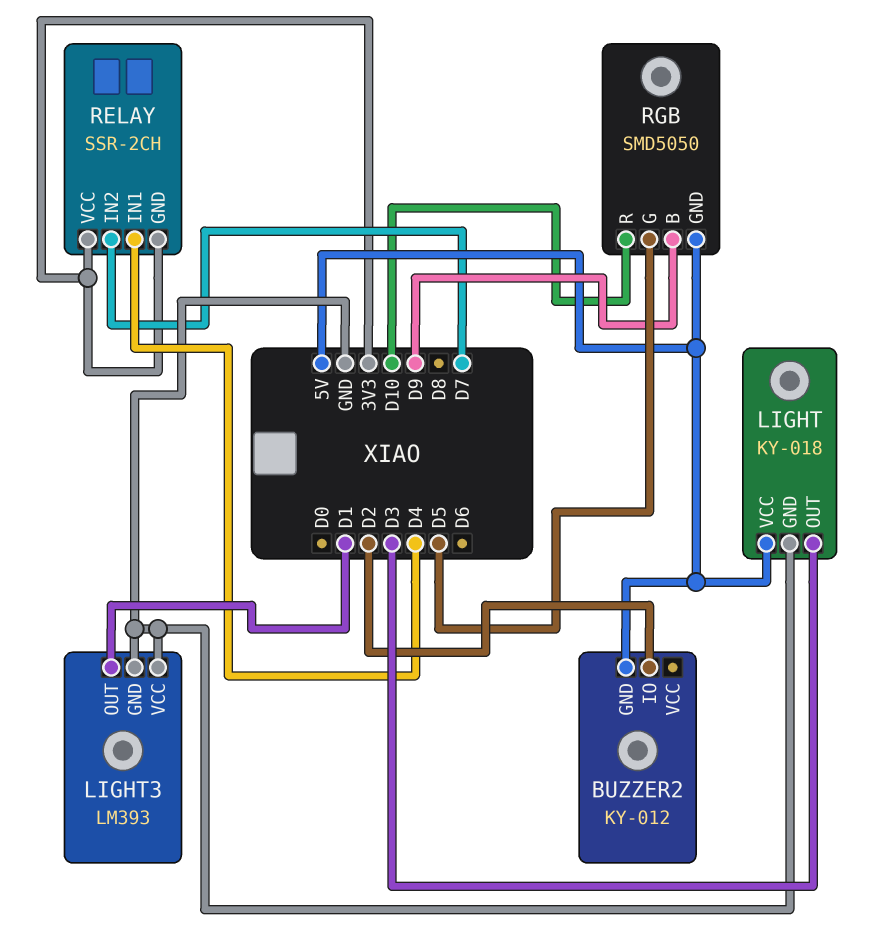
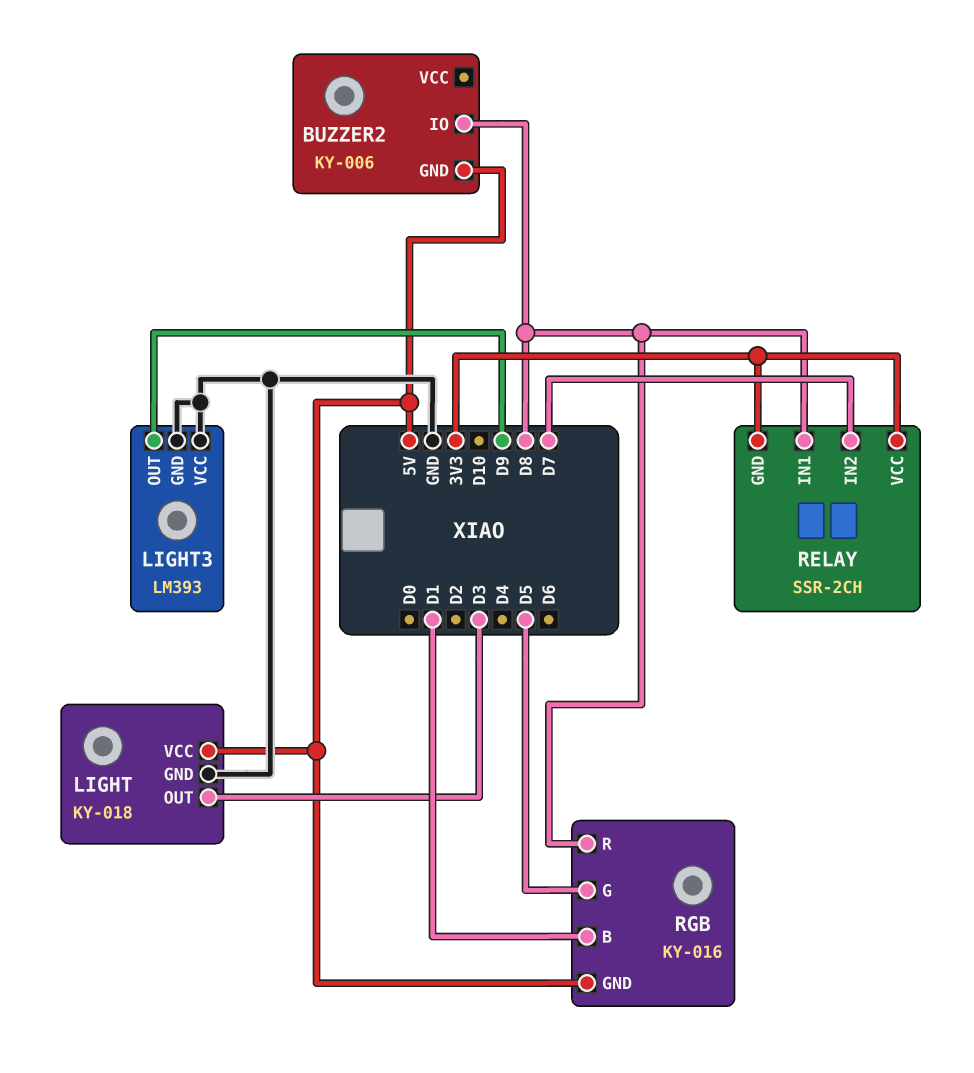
BUZZER2: KY-012 -> KY-006
BUZZER2 pin IO: D2 -> D8
LIGHT3 pin OUT: D1 -> D9
RELAY pin IN1: D4 -> D8
RGB: SMD5050 -> KY-016
RGB pin B: D9 -> D1
RGB pin R: D10 -> D8

